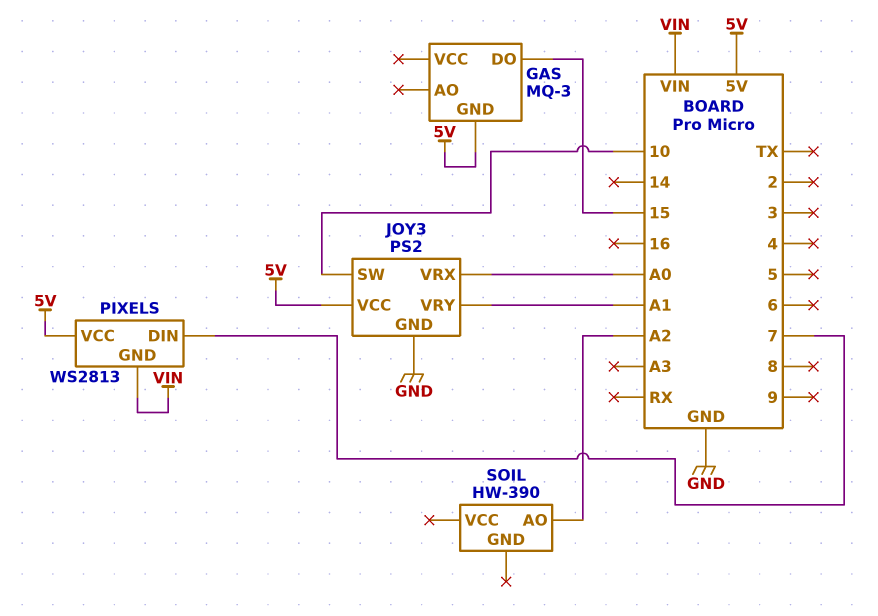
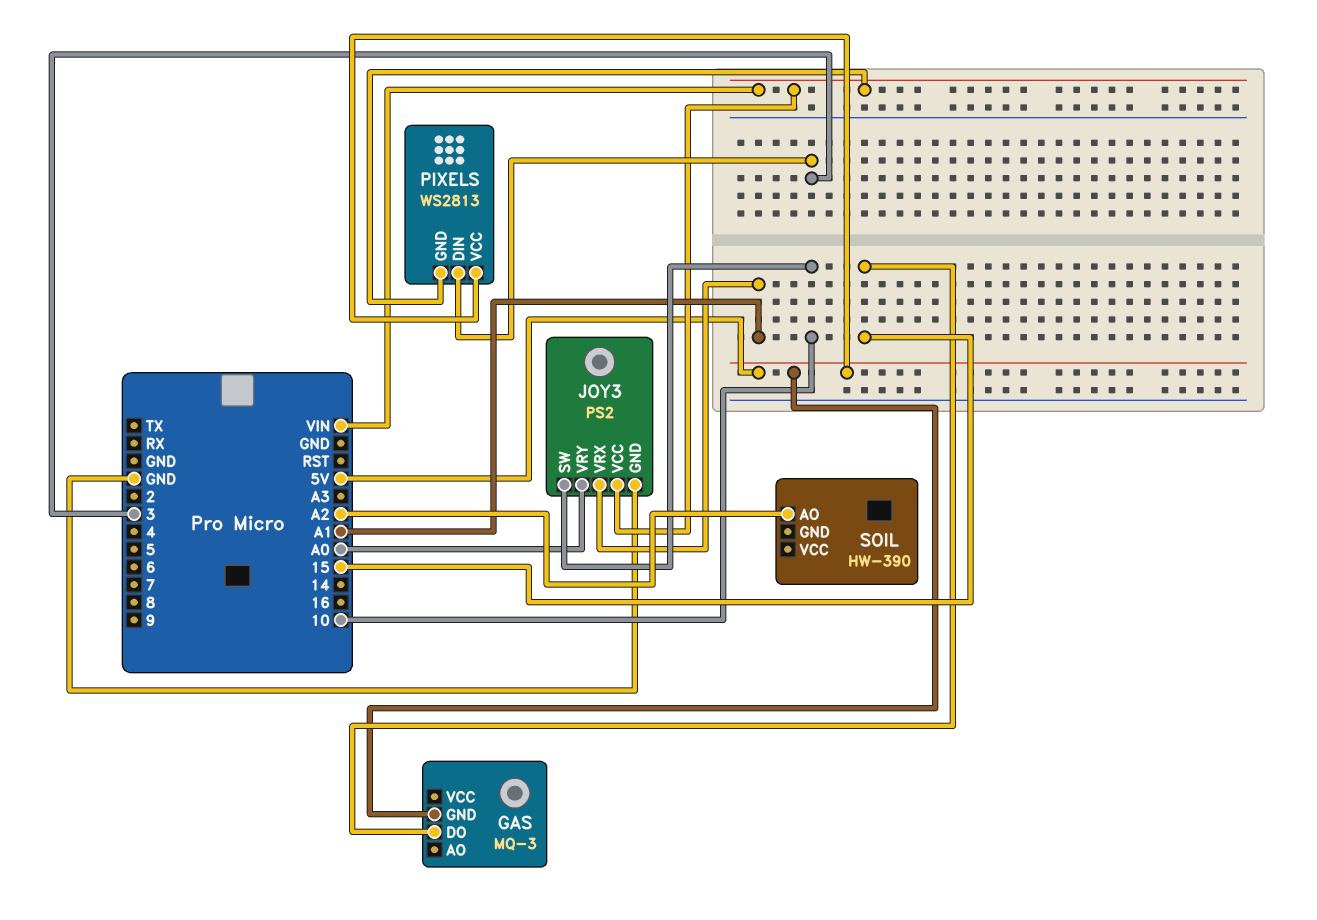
JOY3 pin VCC: 5V -> VIN
JOY3 pin VRX: A0 -> A1
JOY3 pin VRY: A1 -> A0
PIXELS pin DIN: 7 -> 3

